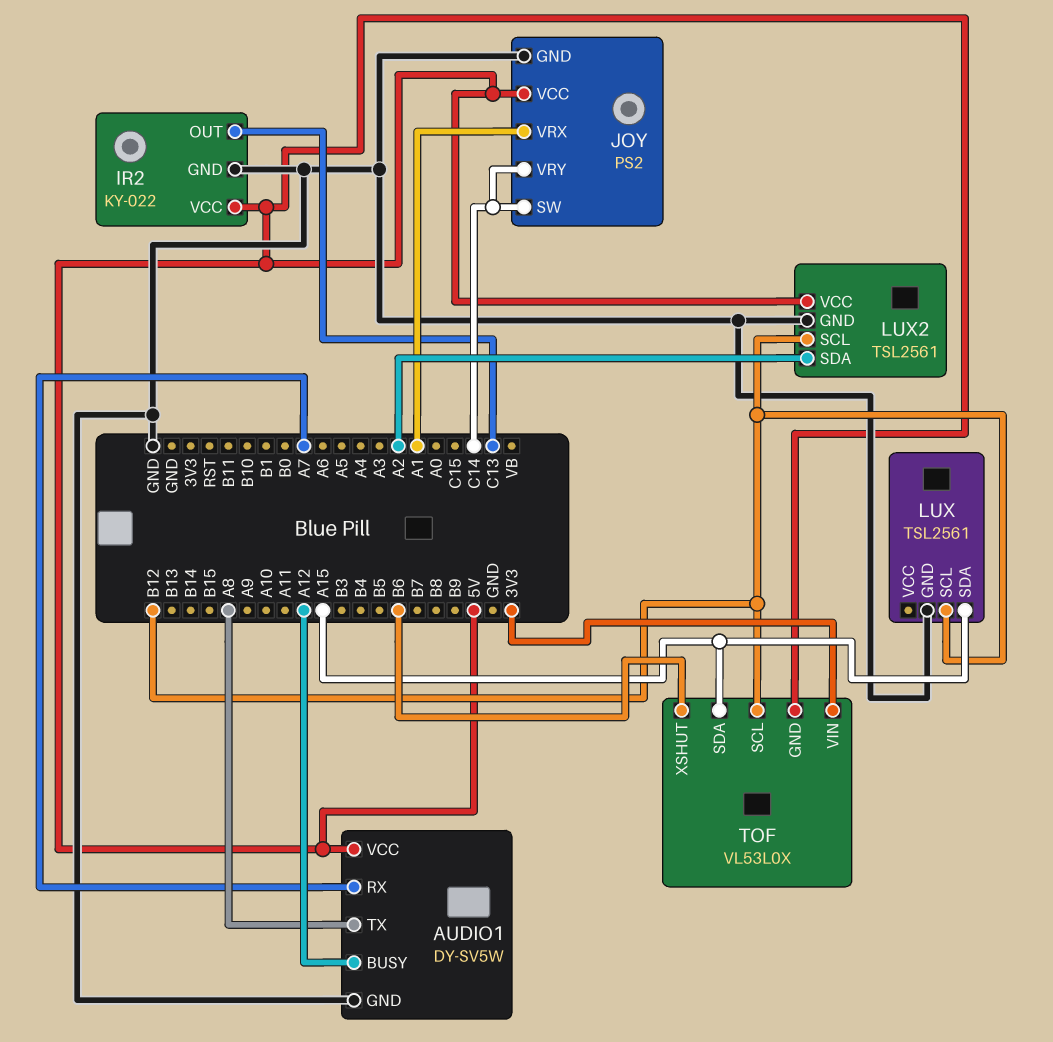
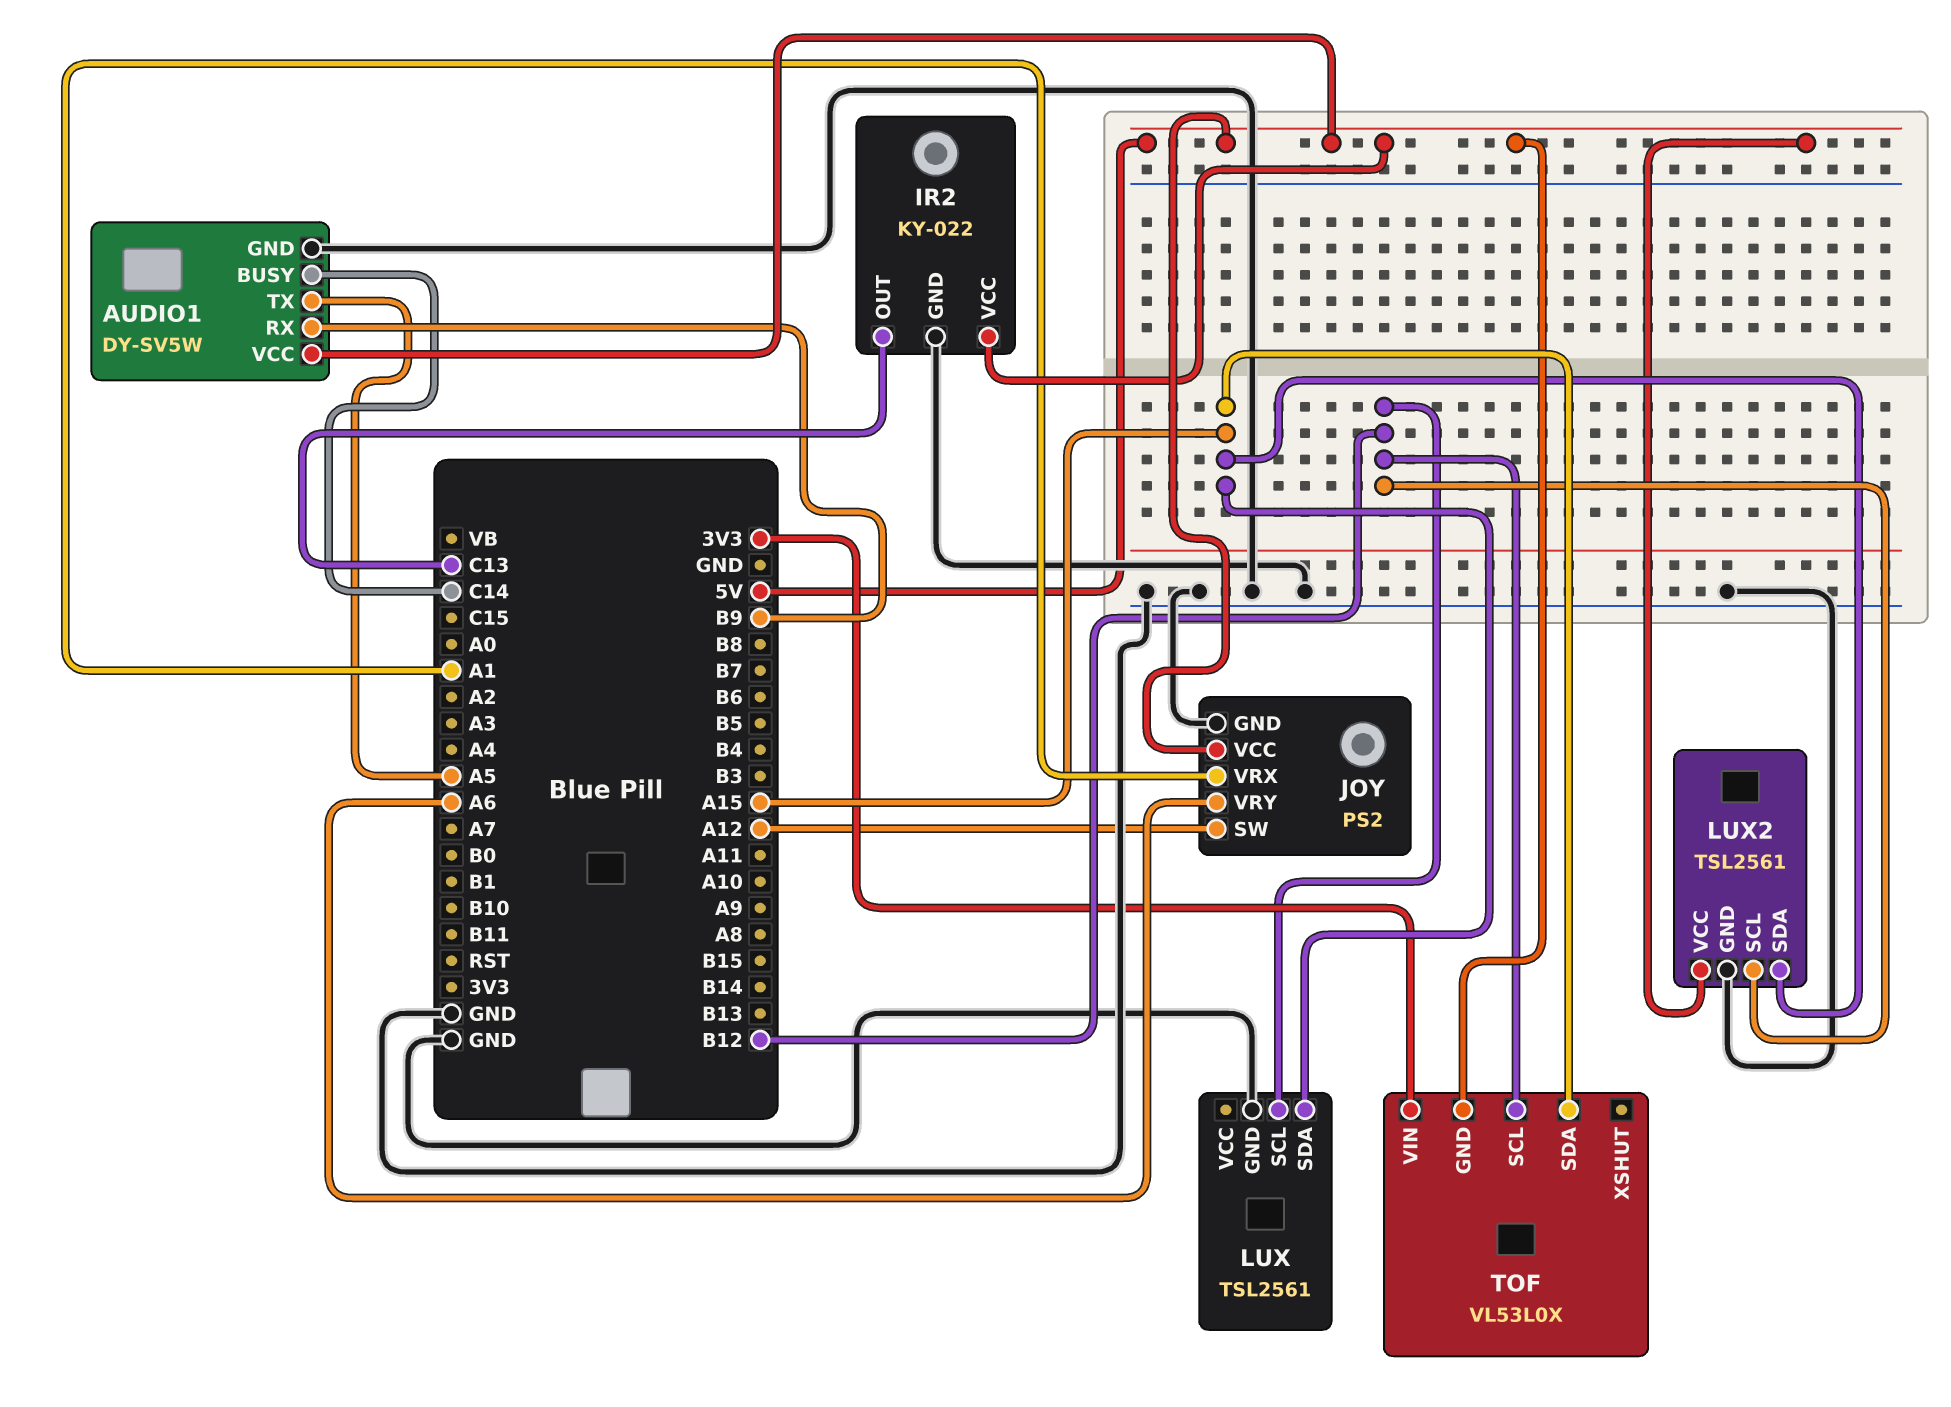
AUDIO1 pin BUSY: A12 -> C14
AUDIO1 pin RX: A7 -> B9
AUDIO1 pin TX: A8 -> A5
JOY pin SW: C14 -> A12
JOY pin VRY: C14 -> A6
LUX2 pin SDA: A2 -> A15
TOF pin XSHUT: B6 -> none

